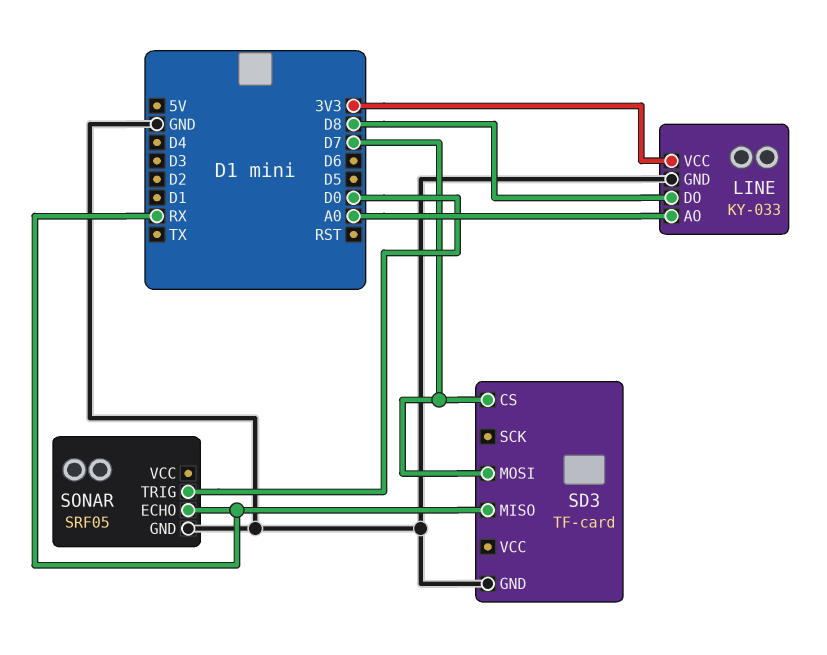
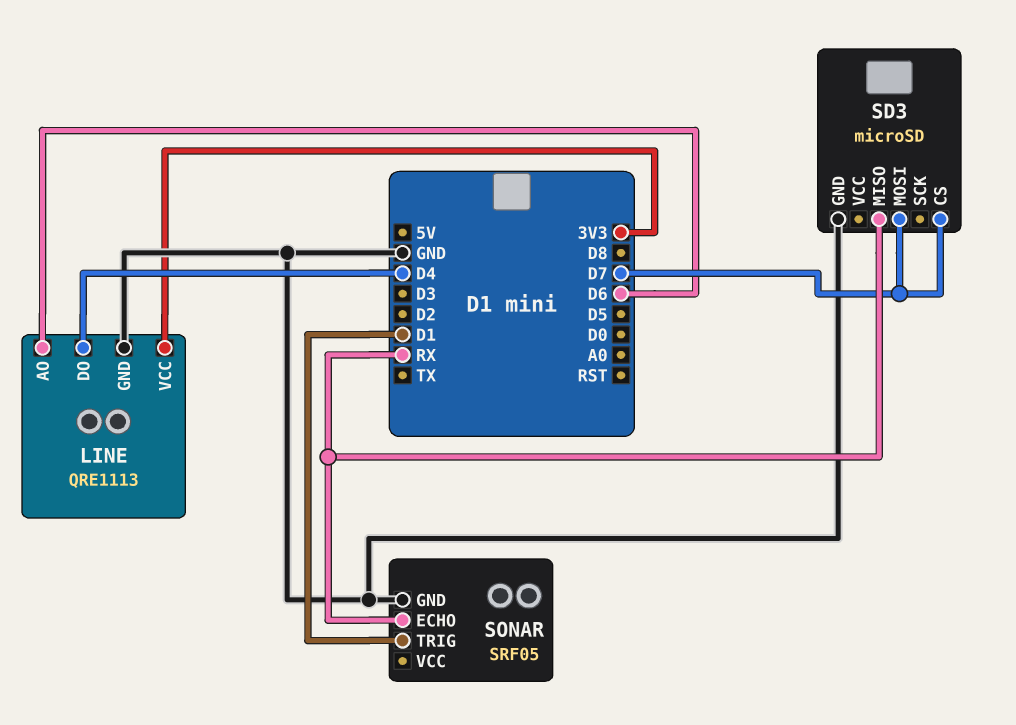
LINE: KY-033 -> QRE1113
LINE pin AO: A0 -> D6
LINE pin DO: D8 -> D4
SD3: TF-card -> microSD
SONAR pin TRIG: D0 -> D1

